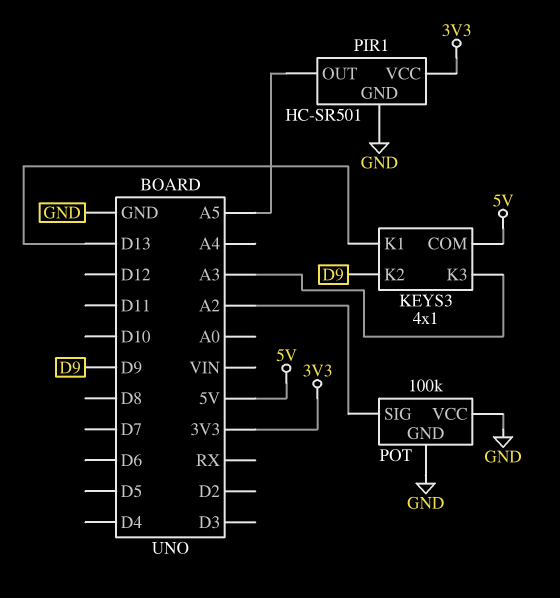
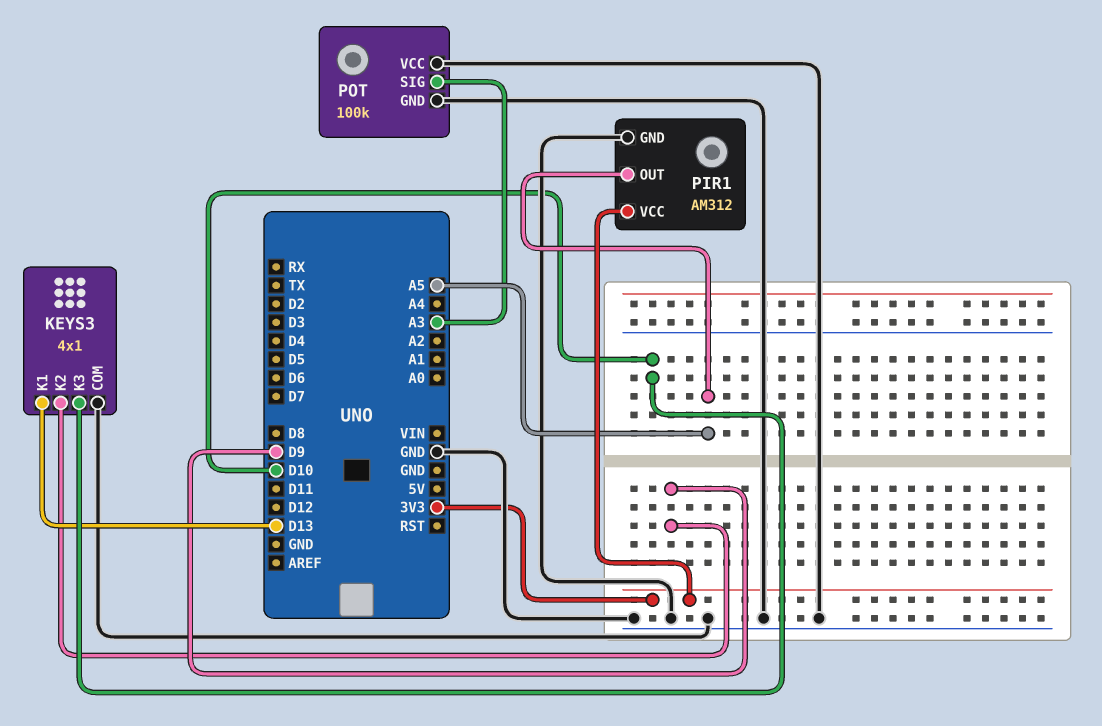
KEYS3 pin COM: 5V -> GND
KEYS3 pin K3: A3 -> D10
PIR1: HC-SR501 -> AM312
POT pin SIG: A2 -> A3

